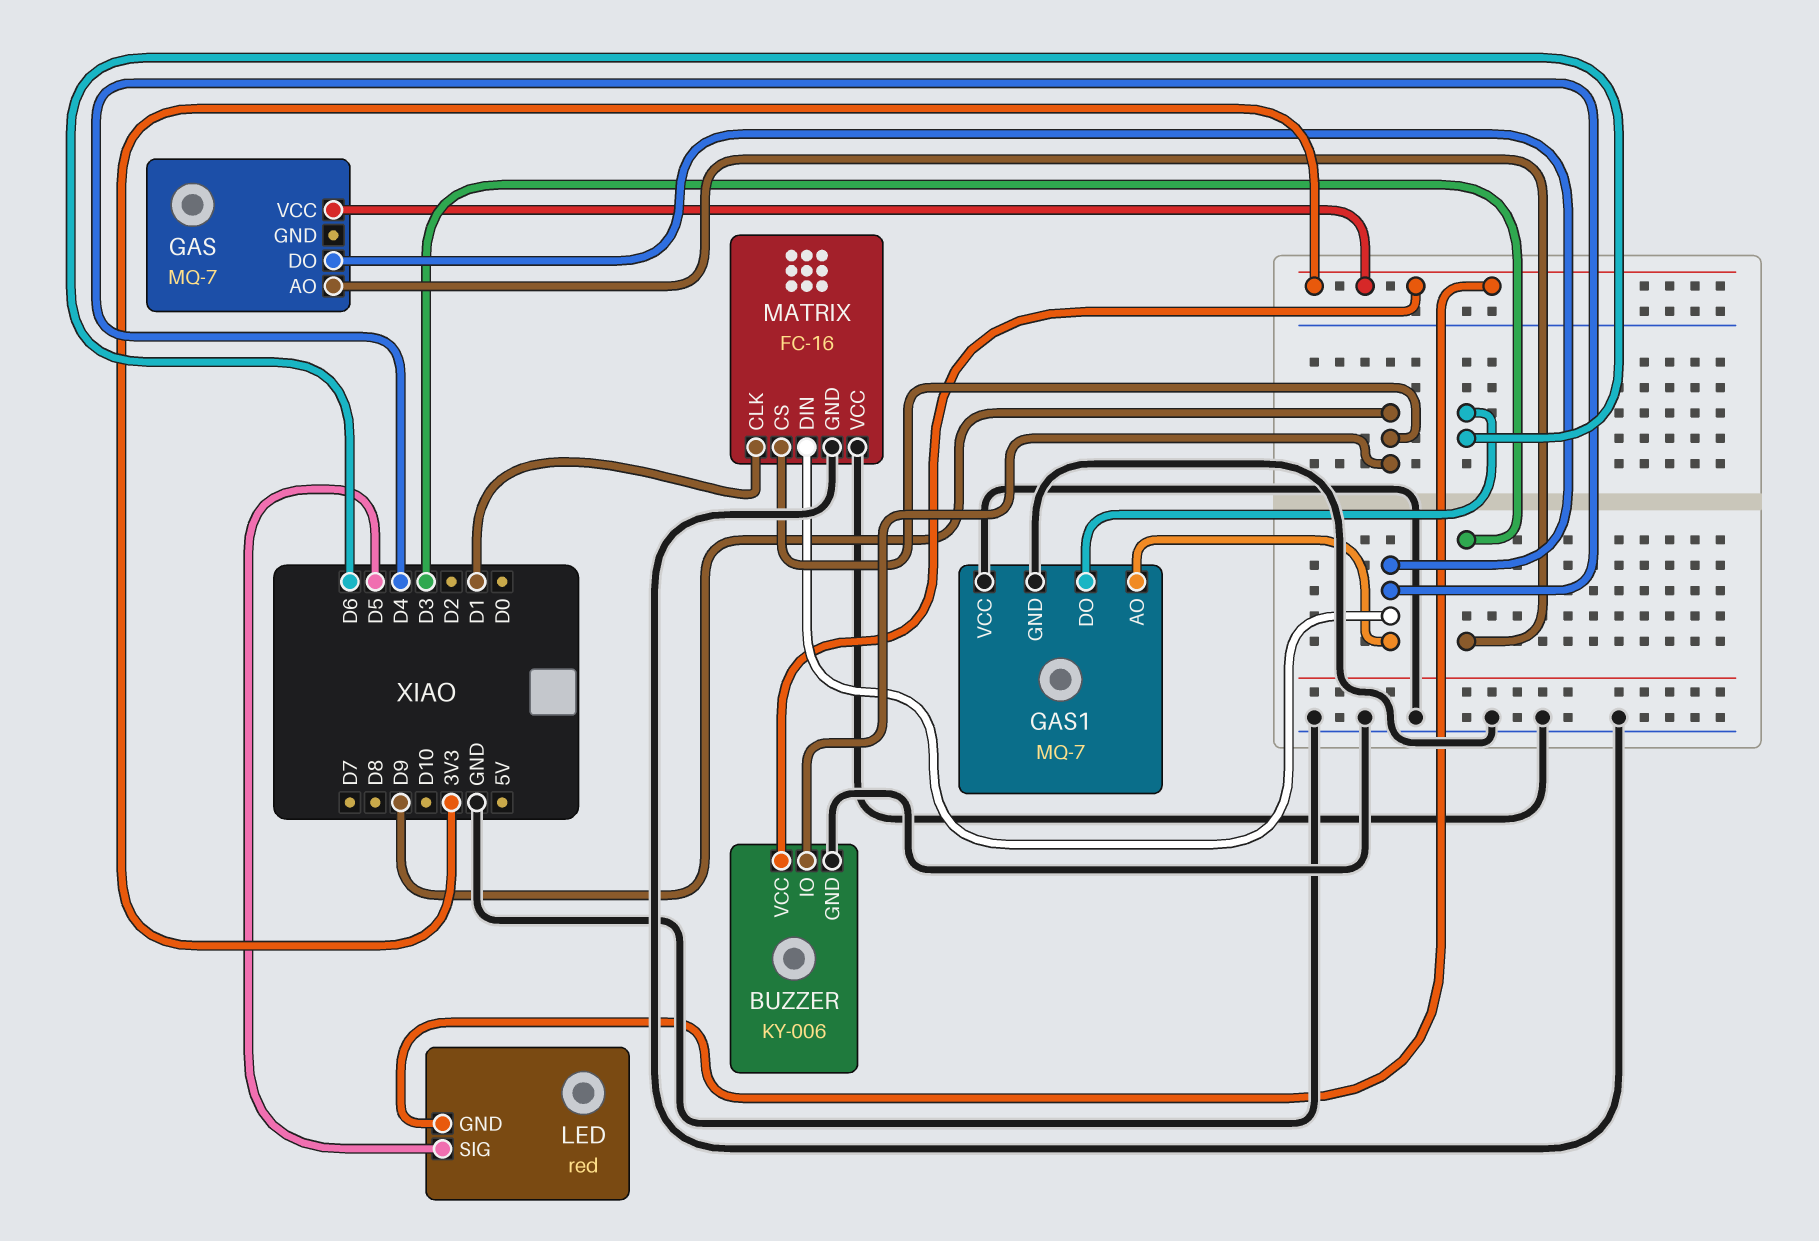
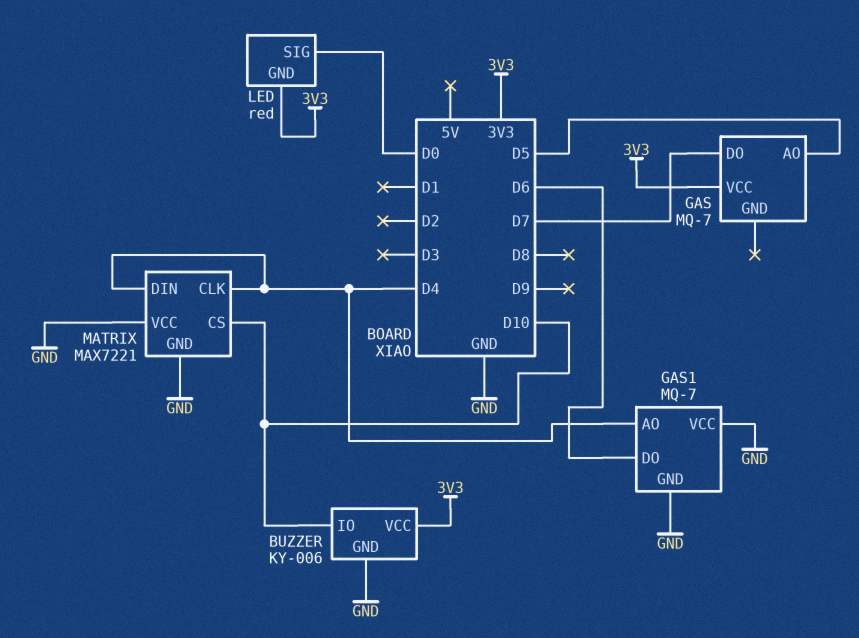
BUZZER pin IO: D9 -> D10
GAS pin AO: D3 -> D5
GAS pin DO: D4 -> D7
LED pin SIG: D5 -> D0
MATRIX: FC-16 -> MAX7221
MATRIX pin CLK: D1 -> D4
MATRIX pin CS: D9 -> D10

